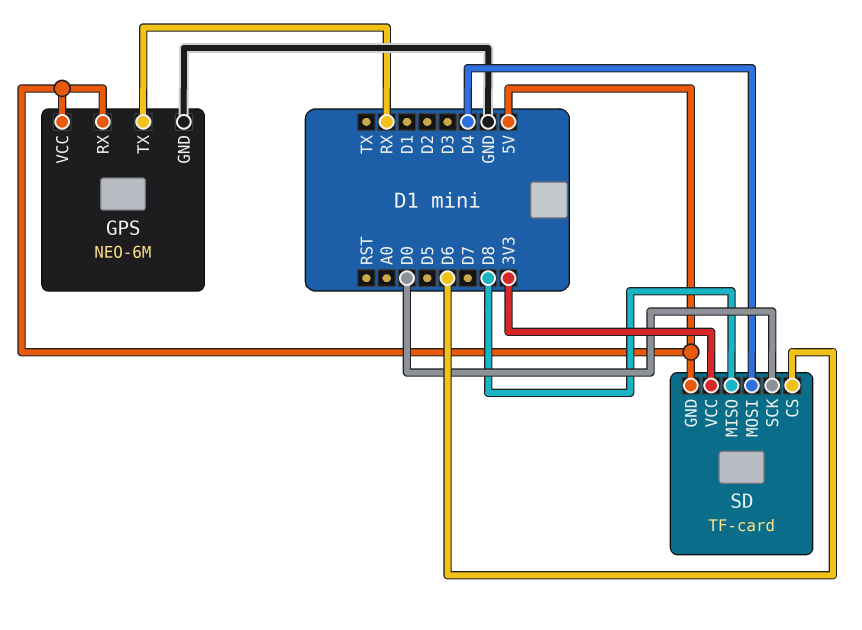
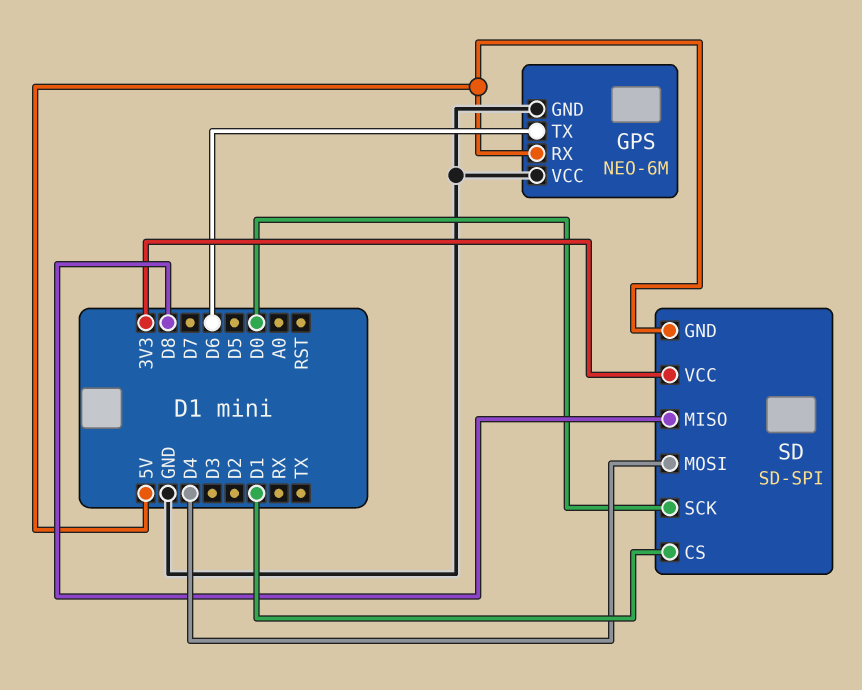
GPS pin TX: RX -> D6
GPS pin VCC: 5V -> GND
SD: TF-card -> SD-SPI
SD pin CS: D6 -> D1

